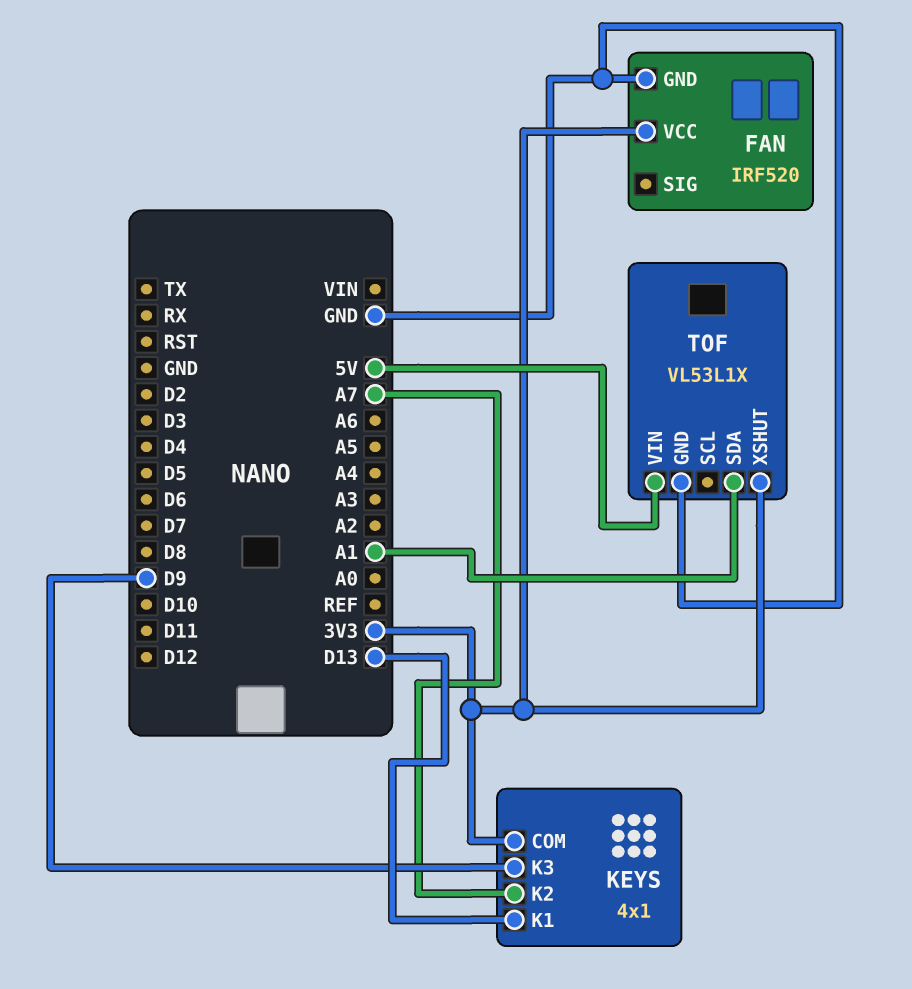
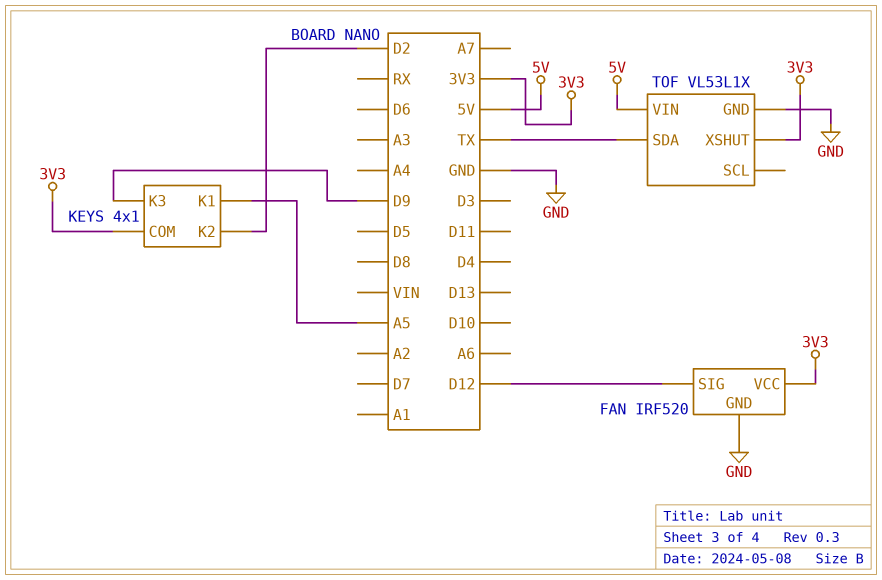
FAN pin SIG: none -> D12
KEYS pin K1: D13 -> A5
KEYS pin K2: A7 -> D2
TOF pin SDA: A1 -> TX

